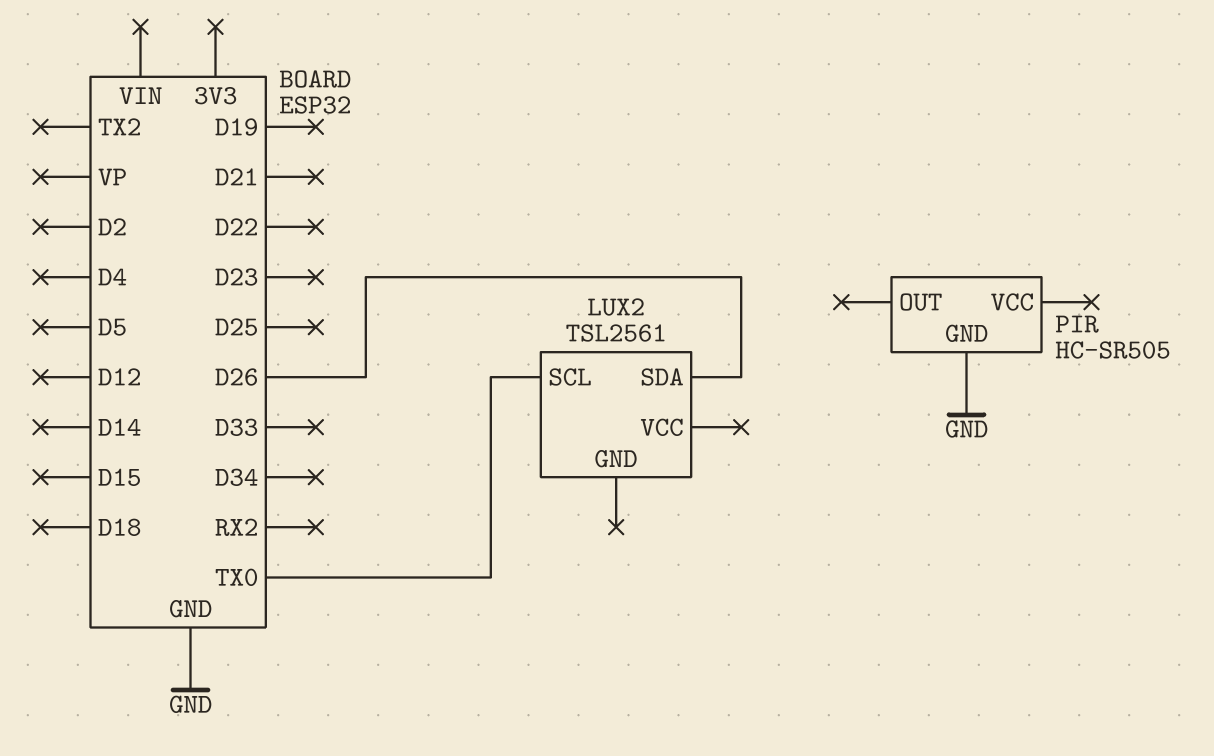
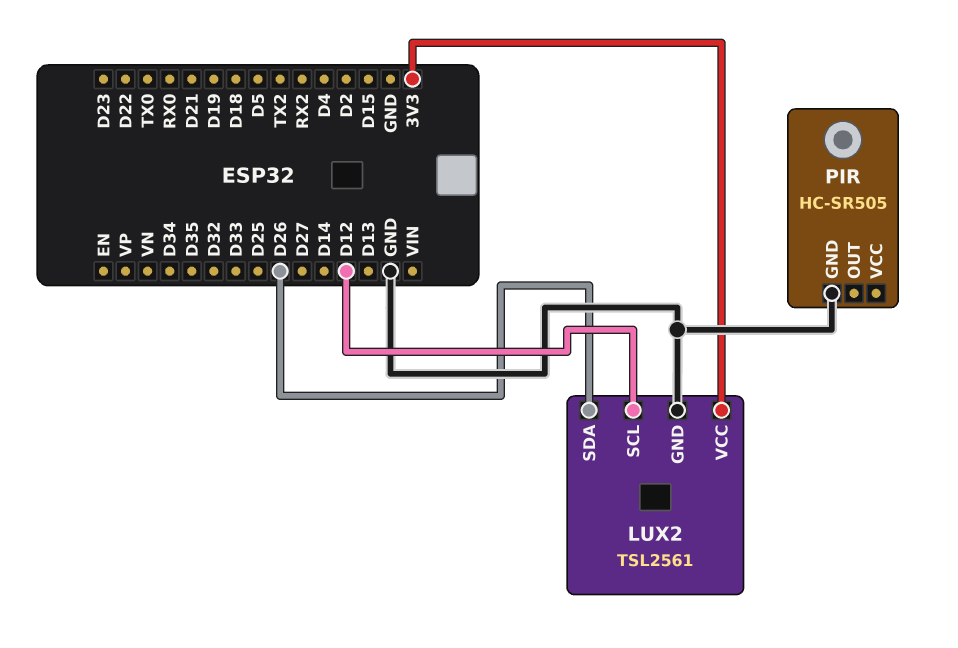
LUX2 pin GND: none -> GND
LUX2 pin SCL: TX0 -> D12
LUX2 pin VCC: none -> 3V3

